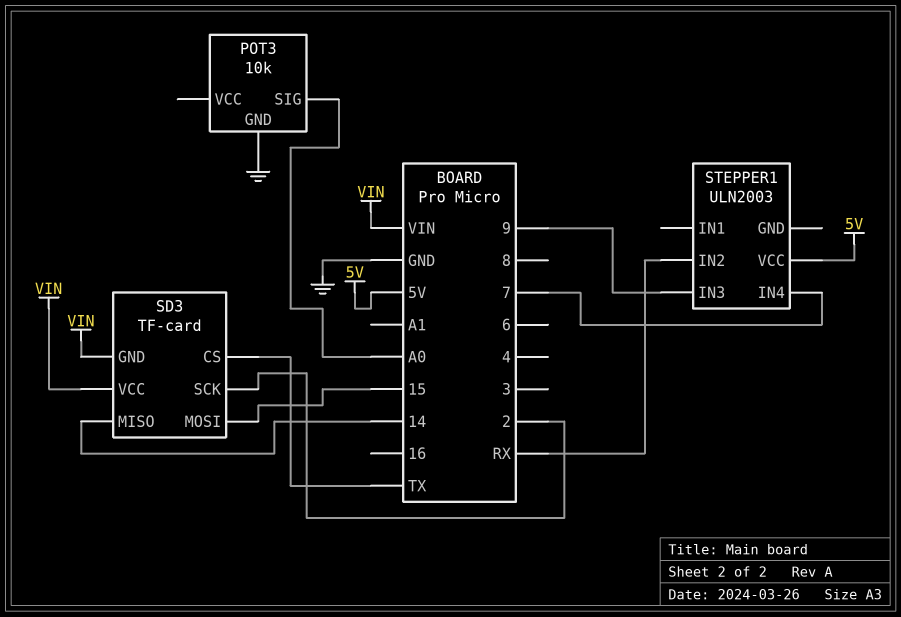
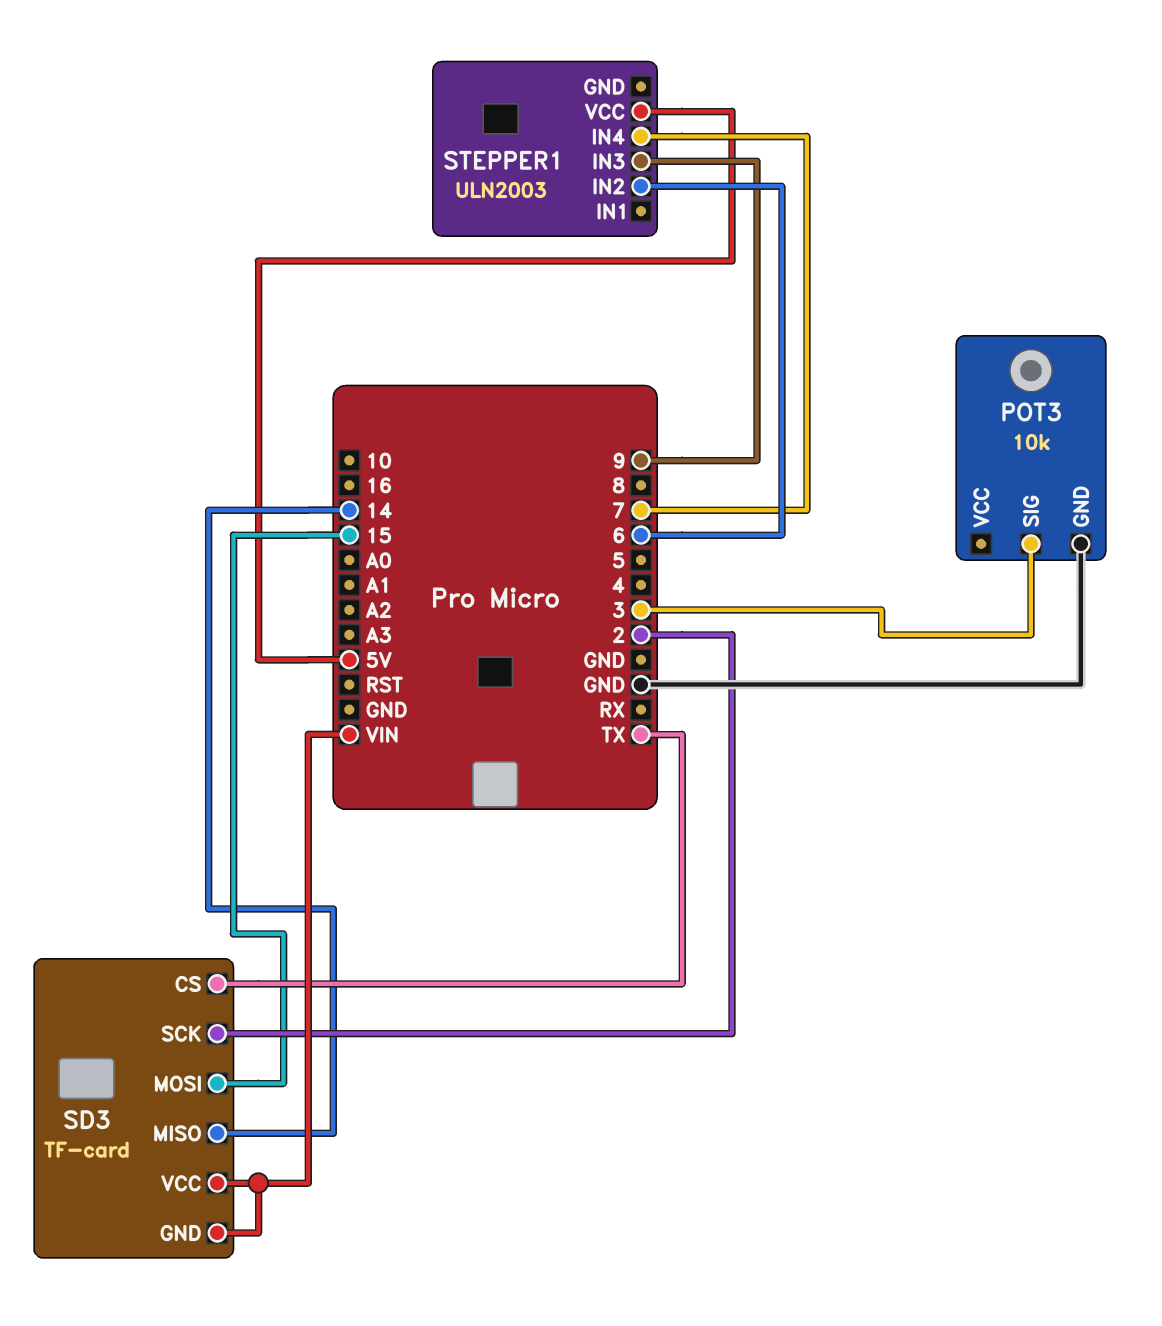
POT3 pin SIG: A0 -> 3
STEPPER1 pin IN2: RX -> 6

